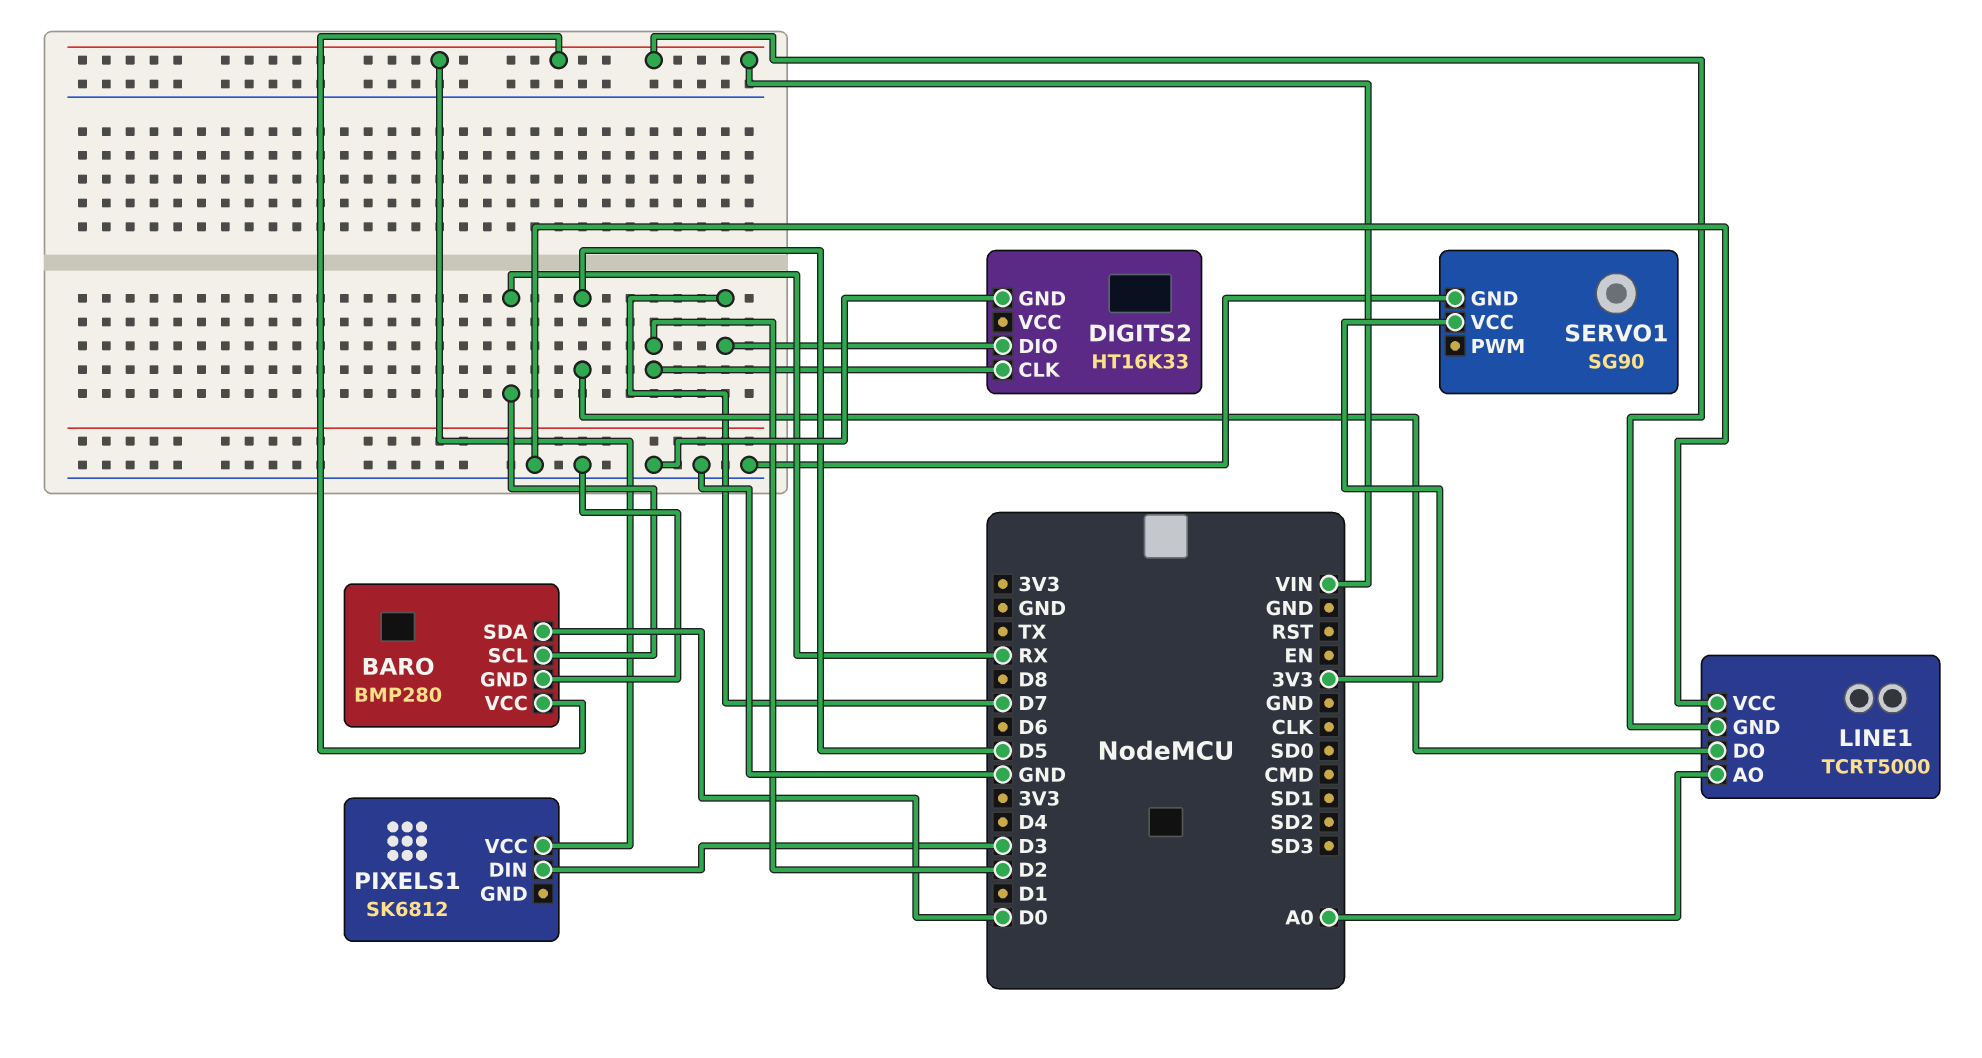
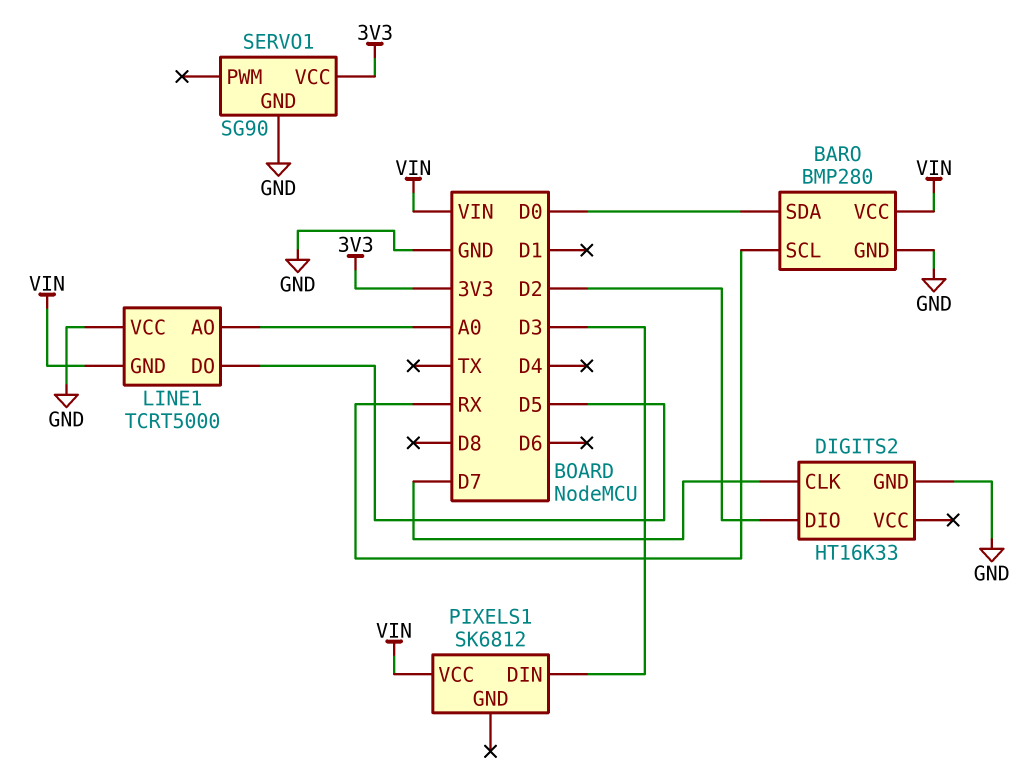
DIGITS2 pin CLK: D2 -> D7
DIGITS2 pin DIO: D7 -> D2

